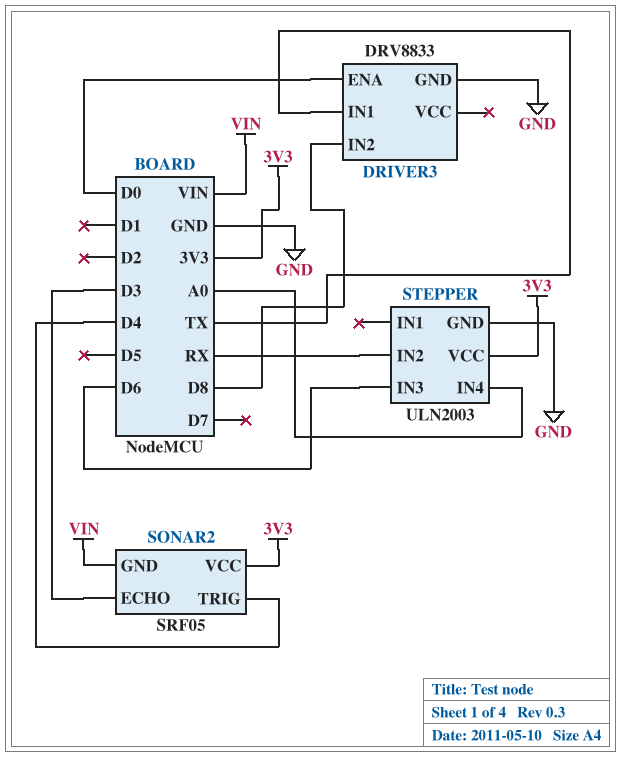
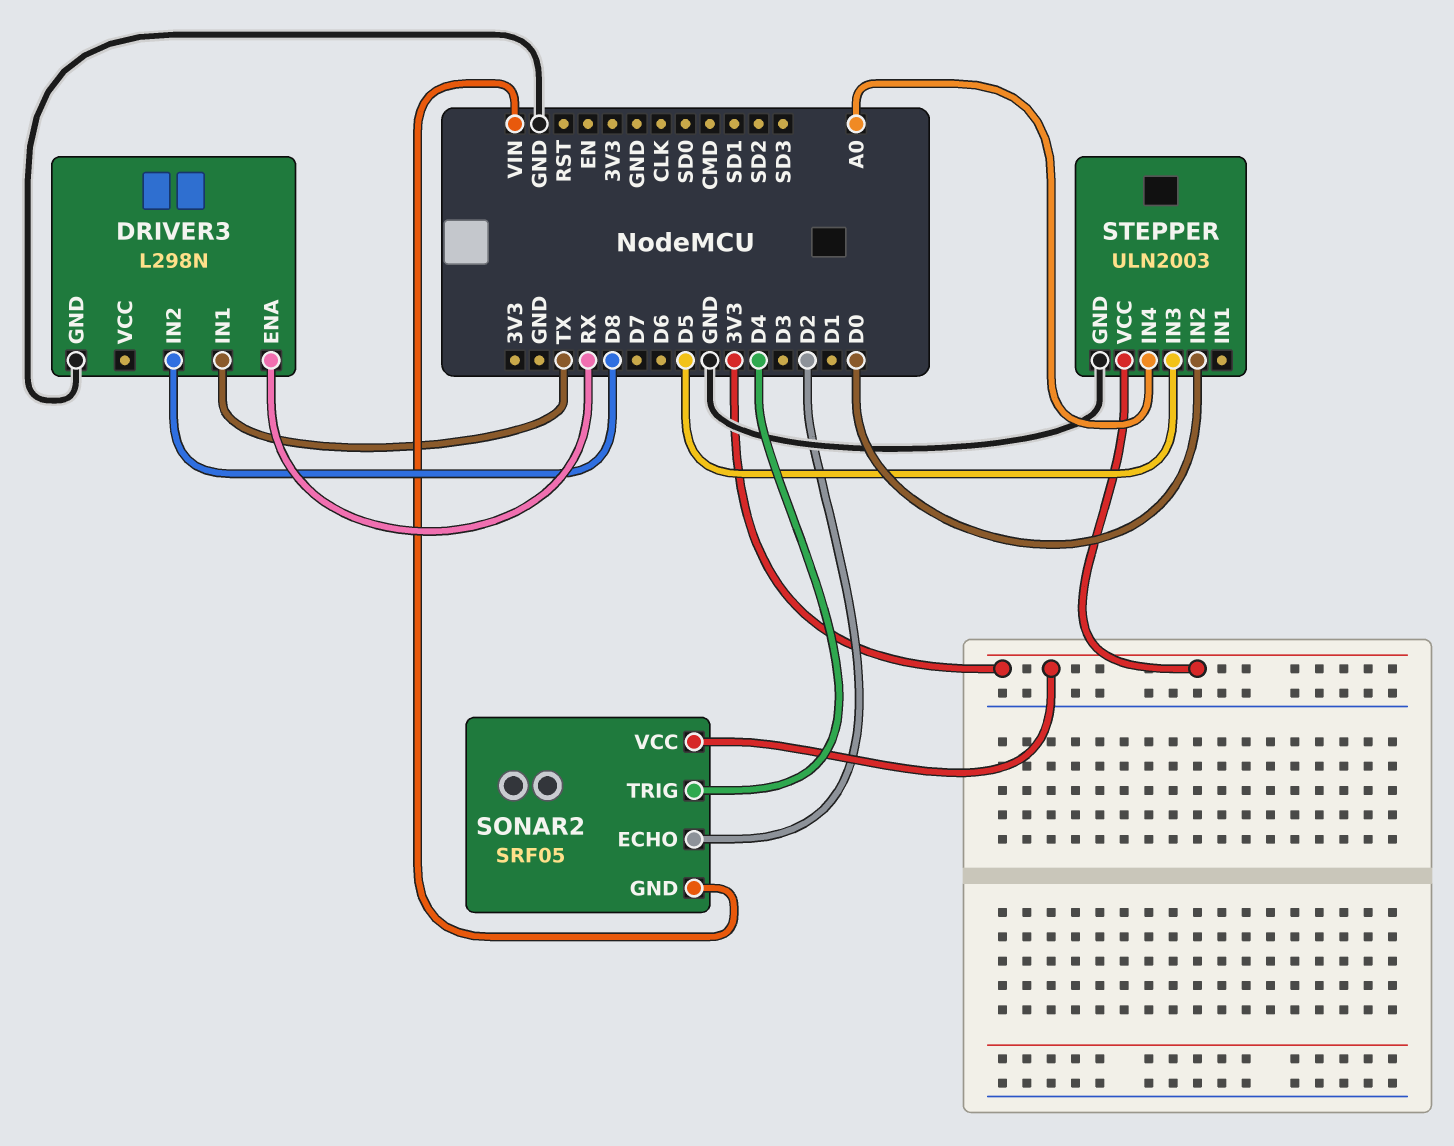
DRIVER3: DRV8833 -> L298N
DRIVER3 pin ENA: D0 -> RX
SONAR2 pin ECHO: D3 -> D2
STEPPER pin IN2: RX -> D0
STEPPER pin IN3: D6 -> D5

